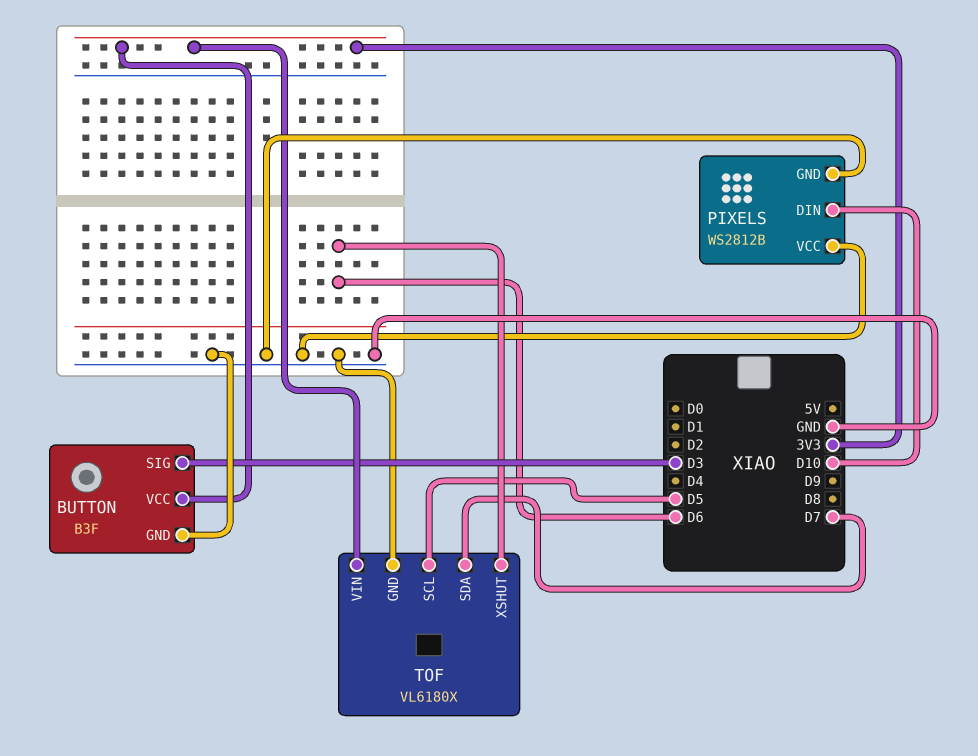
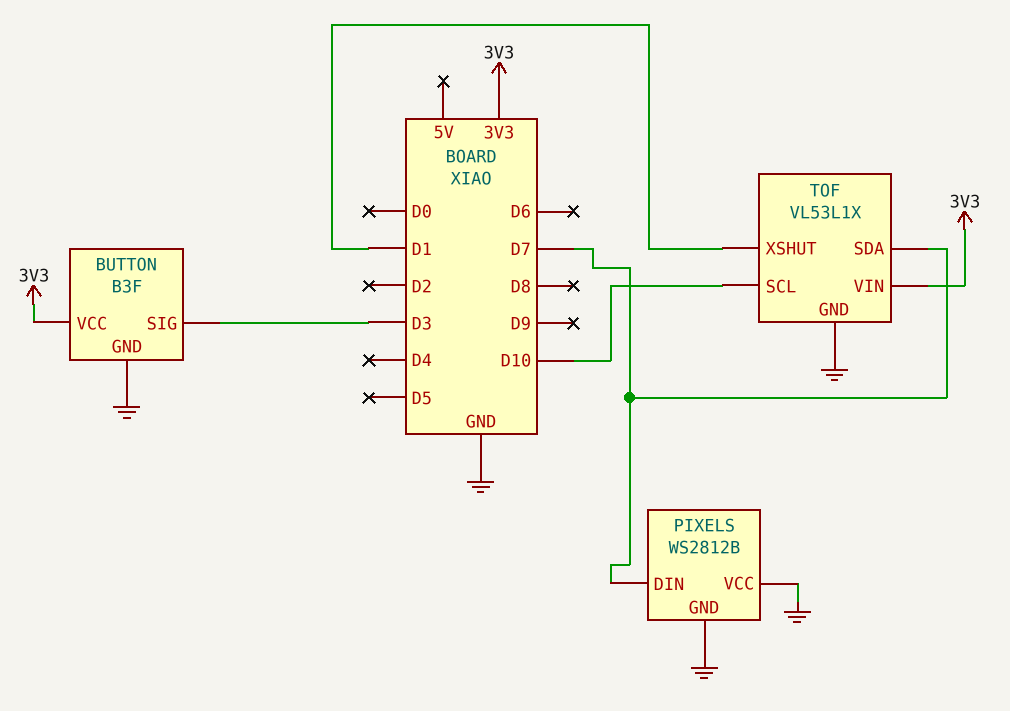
PIXELS pin DIN: D10 -> D7
TOF: VL6180X -> VL53L1X
TOF pin SCL: D5 -> D10
TOF pin XSHUT: D6 -> D1

